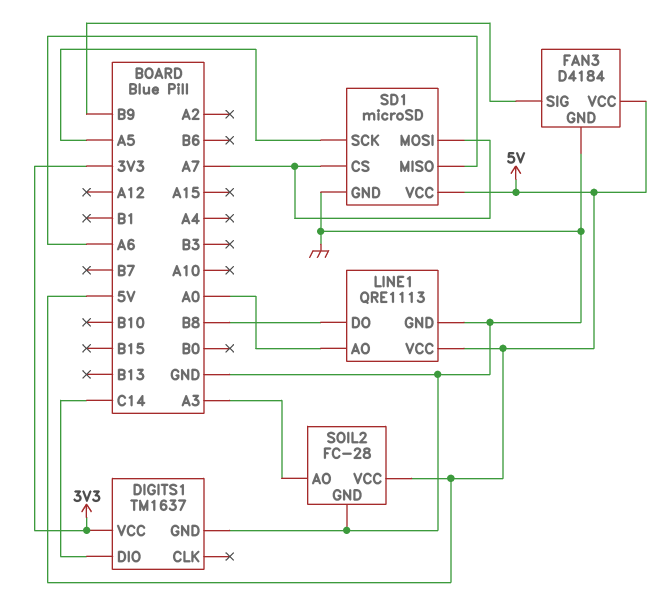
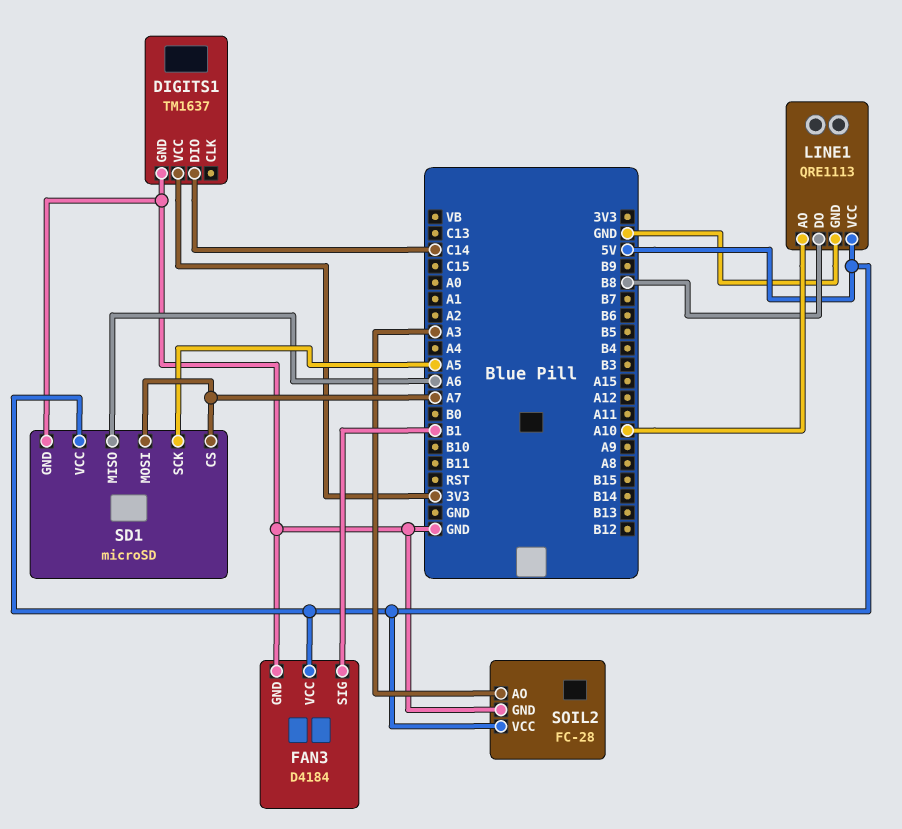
FAN3 pin SIG: B9 -> B1
LINE1 pin AO: A0 -> A10

